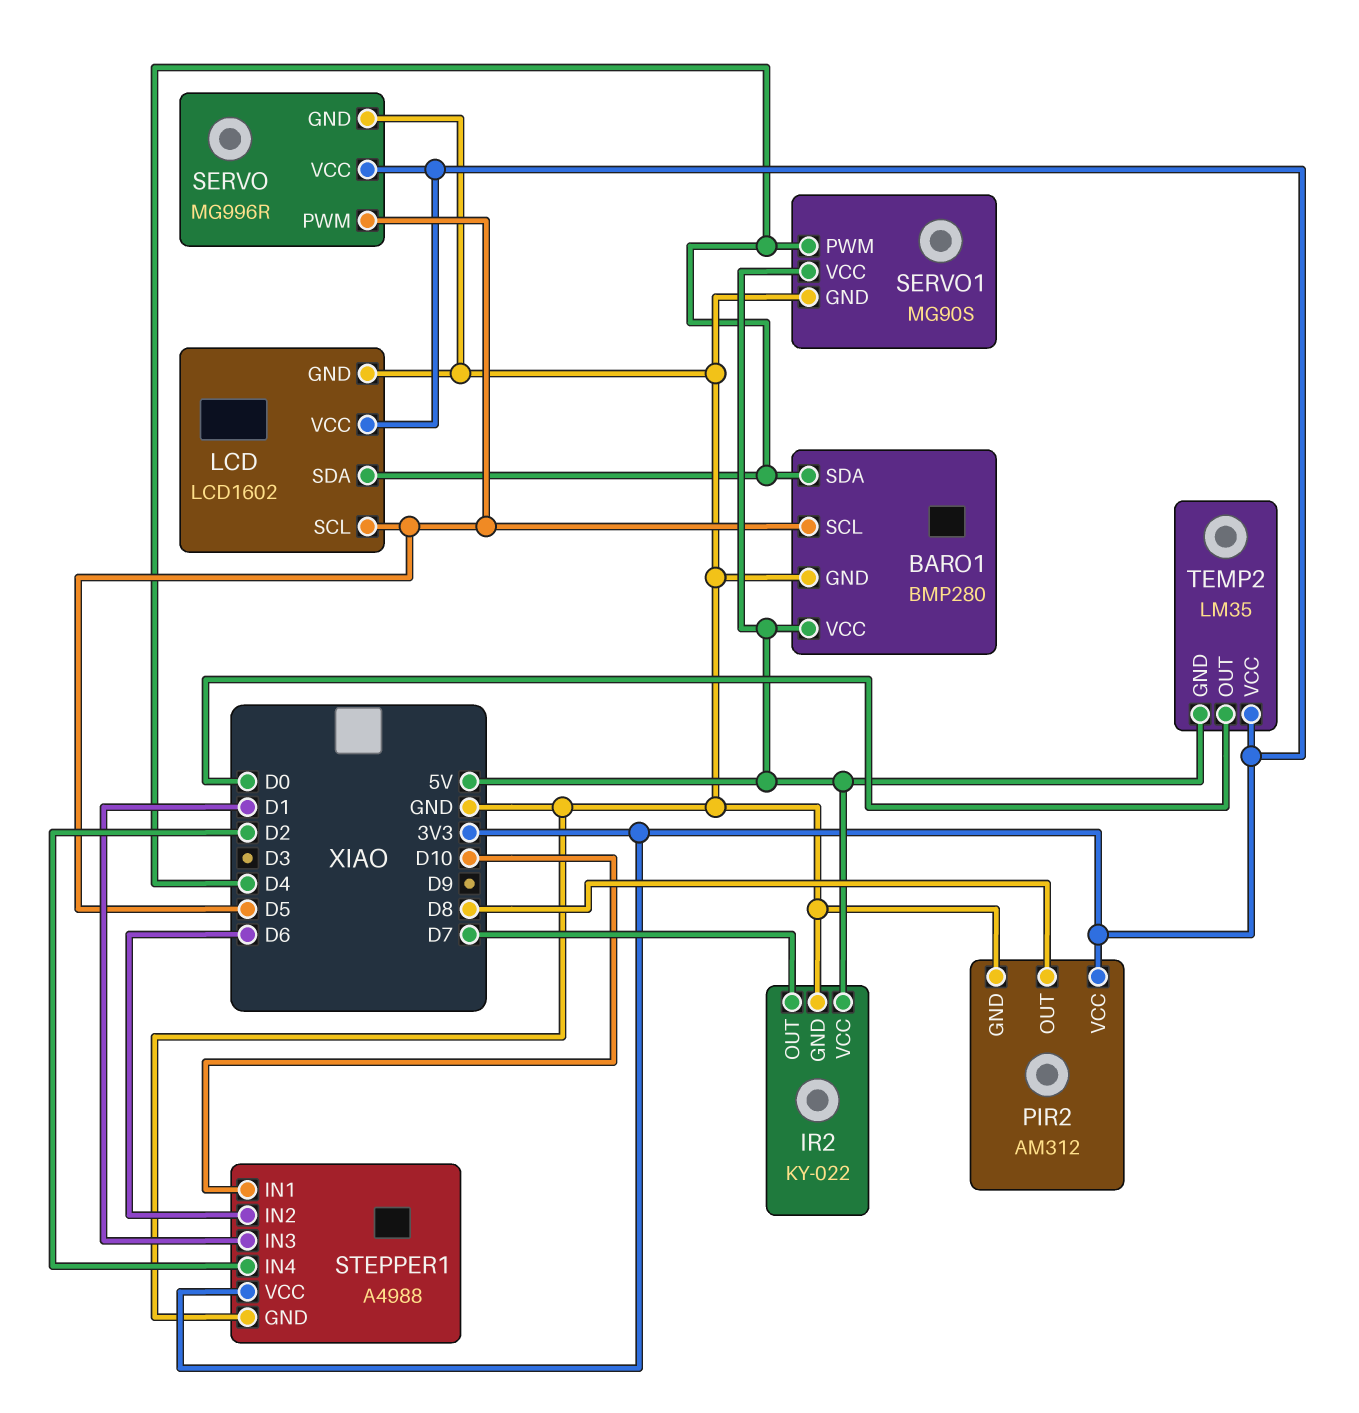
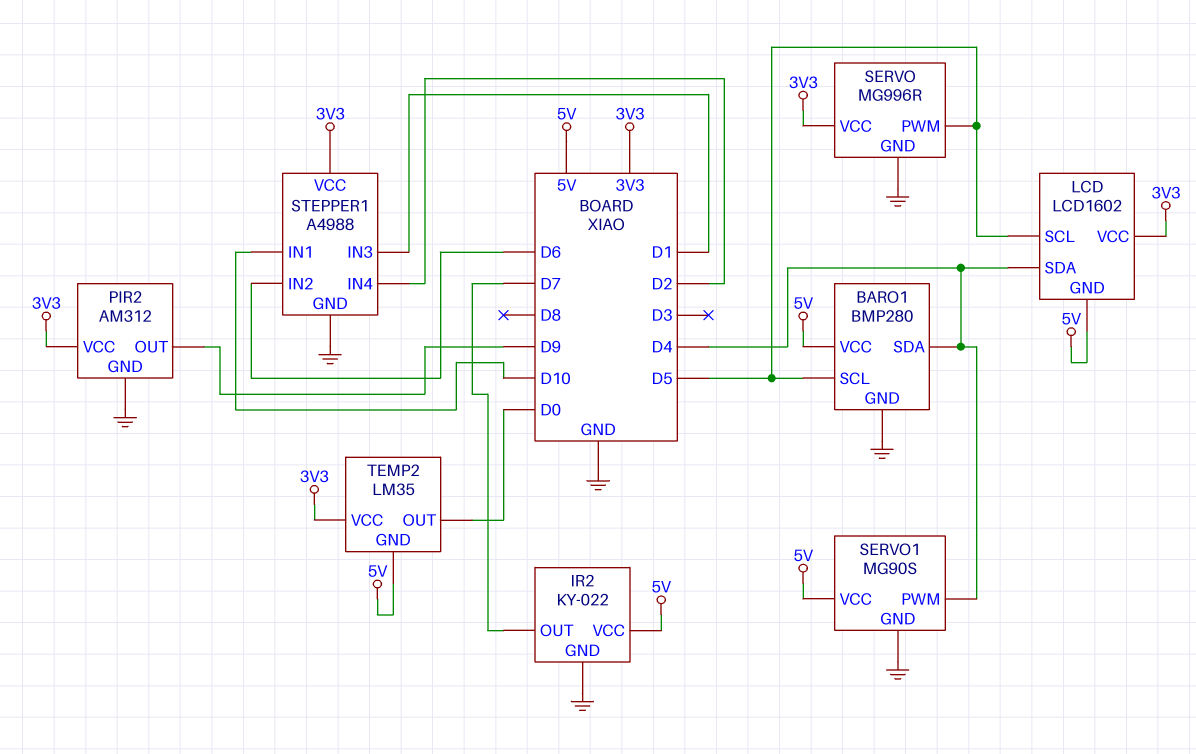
LCD pin GND: GND -> 5V
PIR2 pin OUT: D8 -> D9

